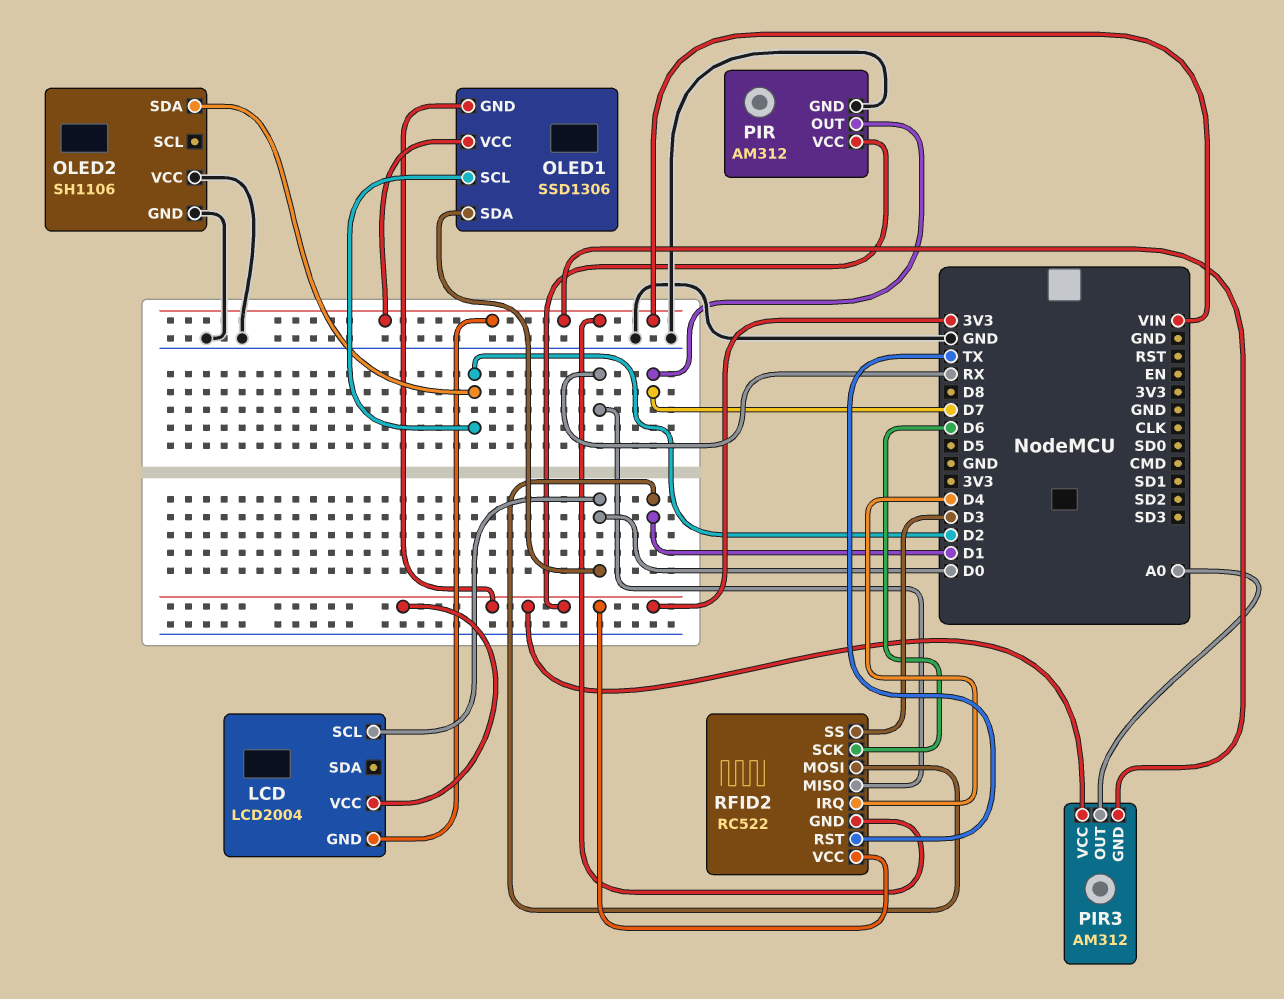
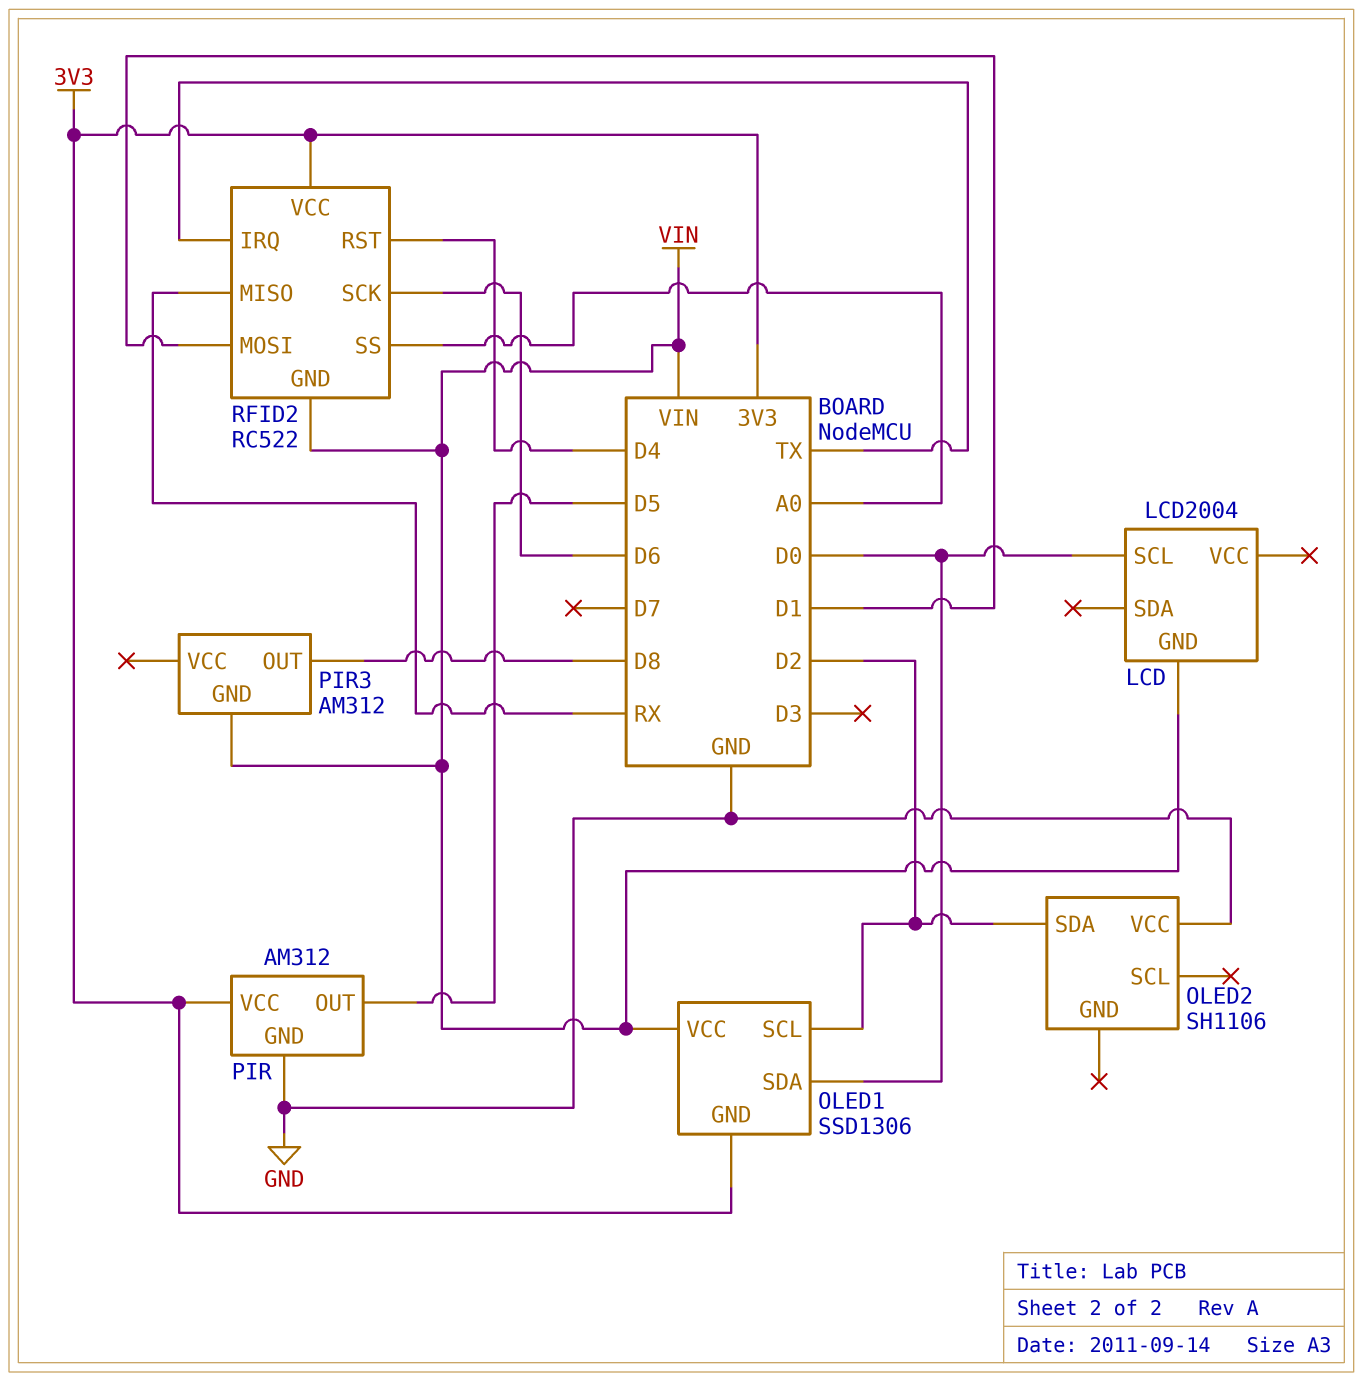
LCD pin VCC: 3V3 -> none
OLED2 pin GND: GND -> none
PIR pin OUT: D7 -> D5
PIR3 pin OUT: A0 -> D8
PIR3 pin VCC: 3V3 -> none
RFID2 pin IRQ: D4 -> TX
RFID2 pin RST: TX -> D4
RFID2 pin SS: D3 -> A0

